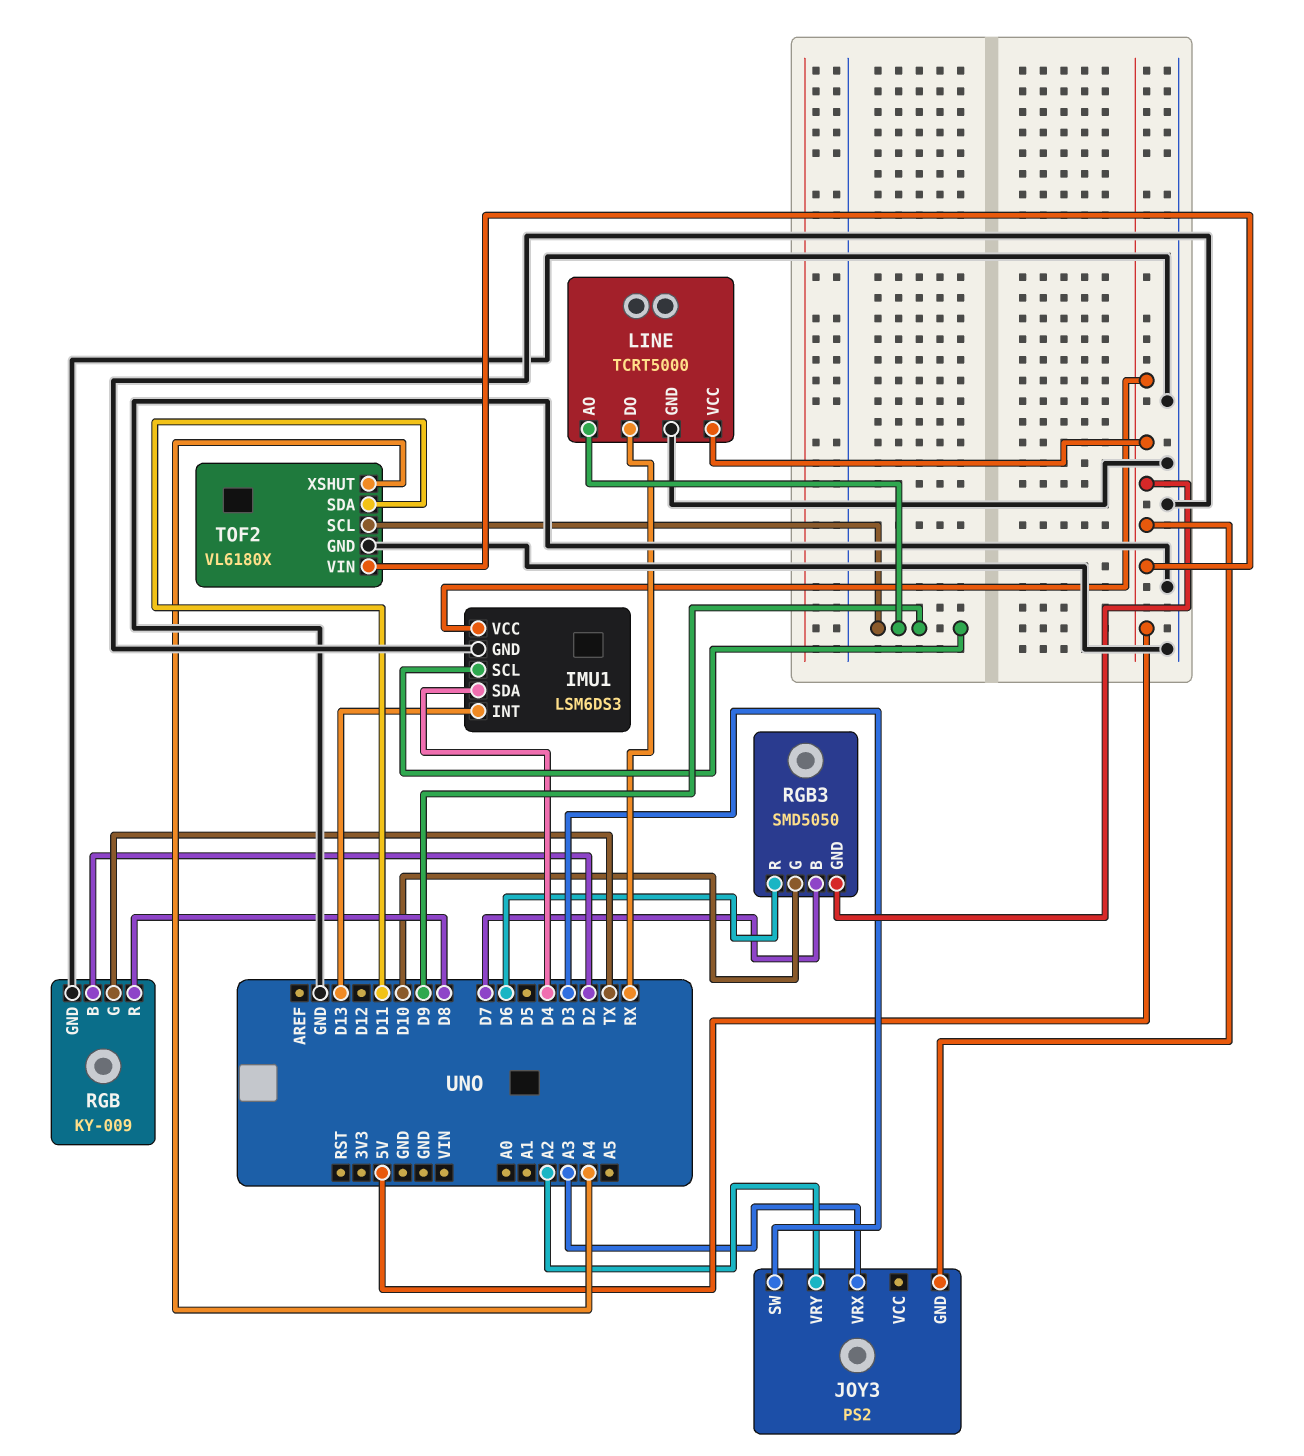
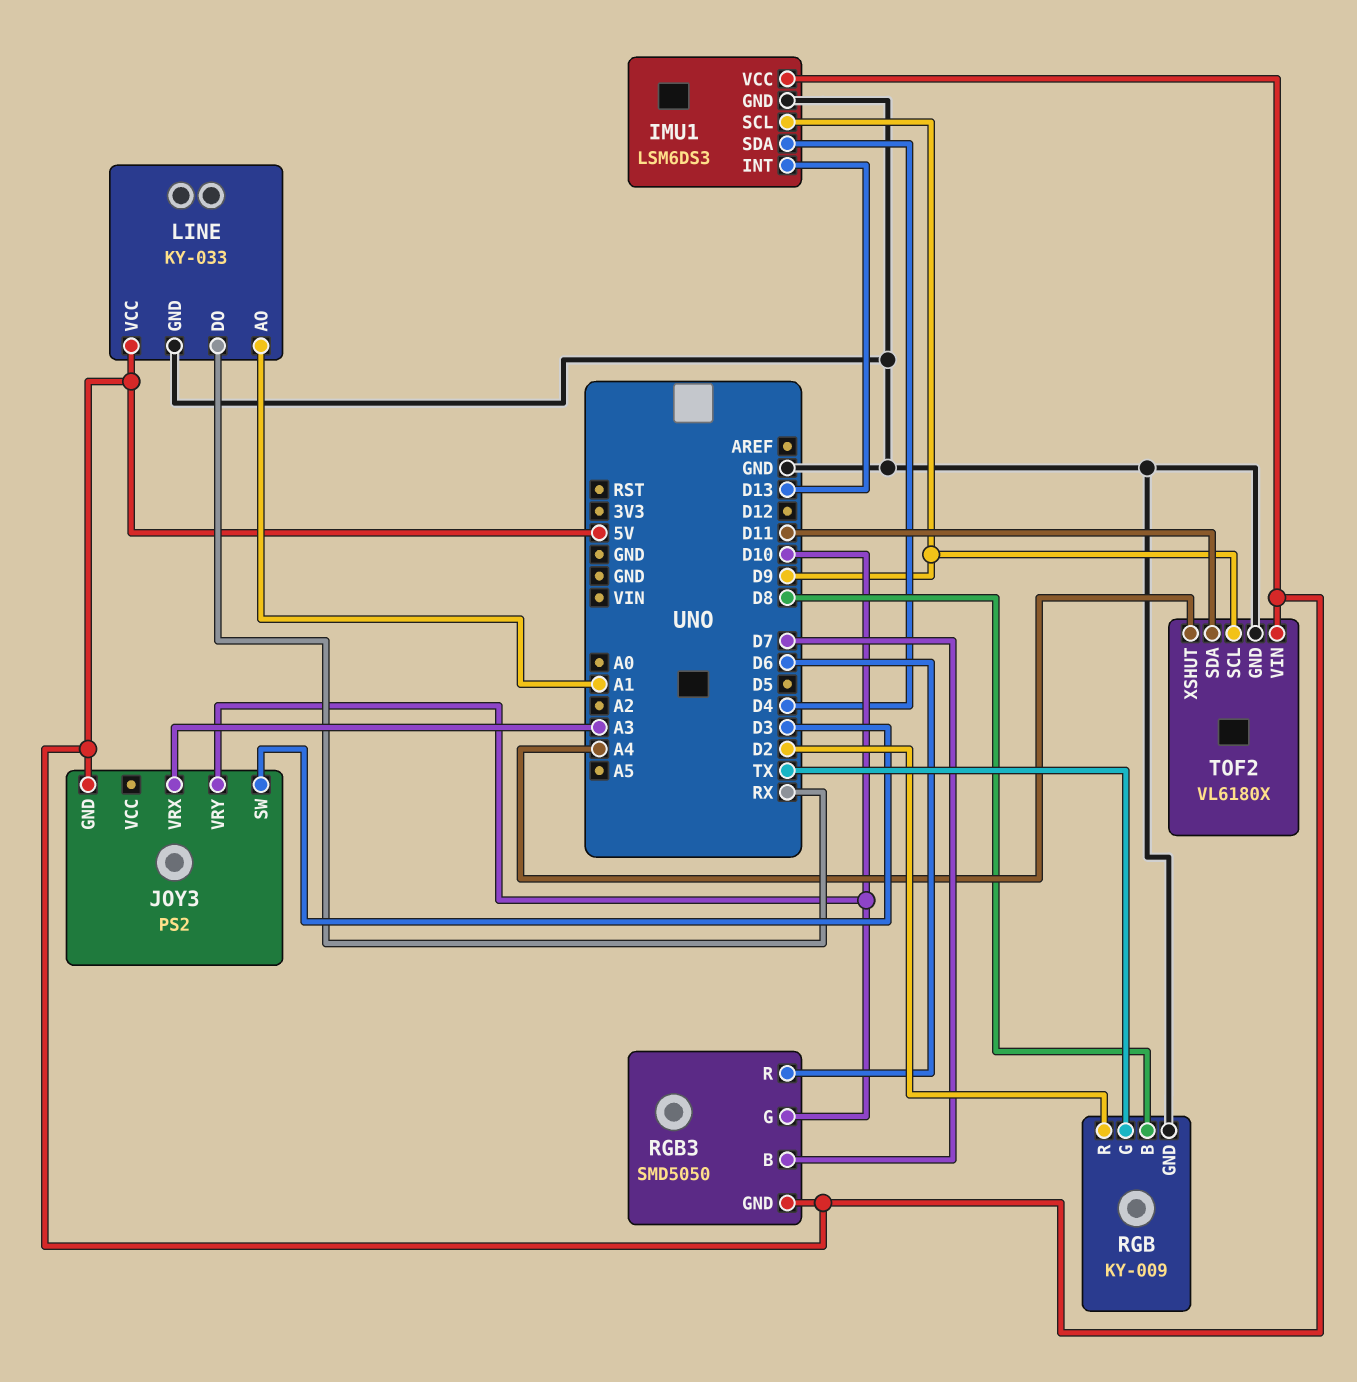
JOY3 pin VRY: A2 -> D10
LINE: TCRT5000 -> KY-033
LINE pin AO: D9 -> A1
RGB pin B: D2 -> D8
RGB pin R: D8 -> D2

